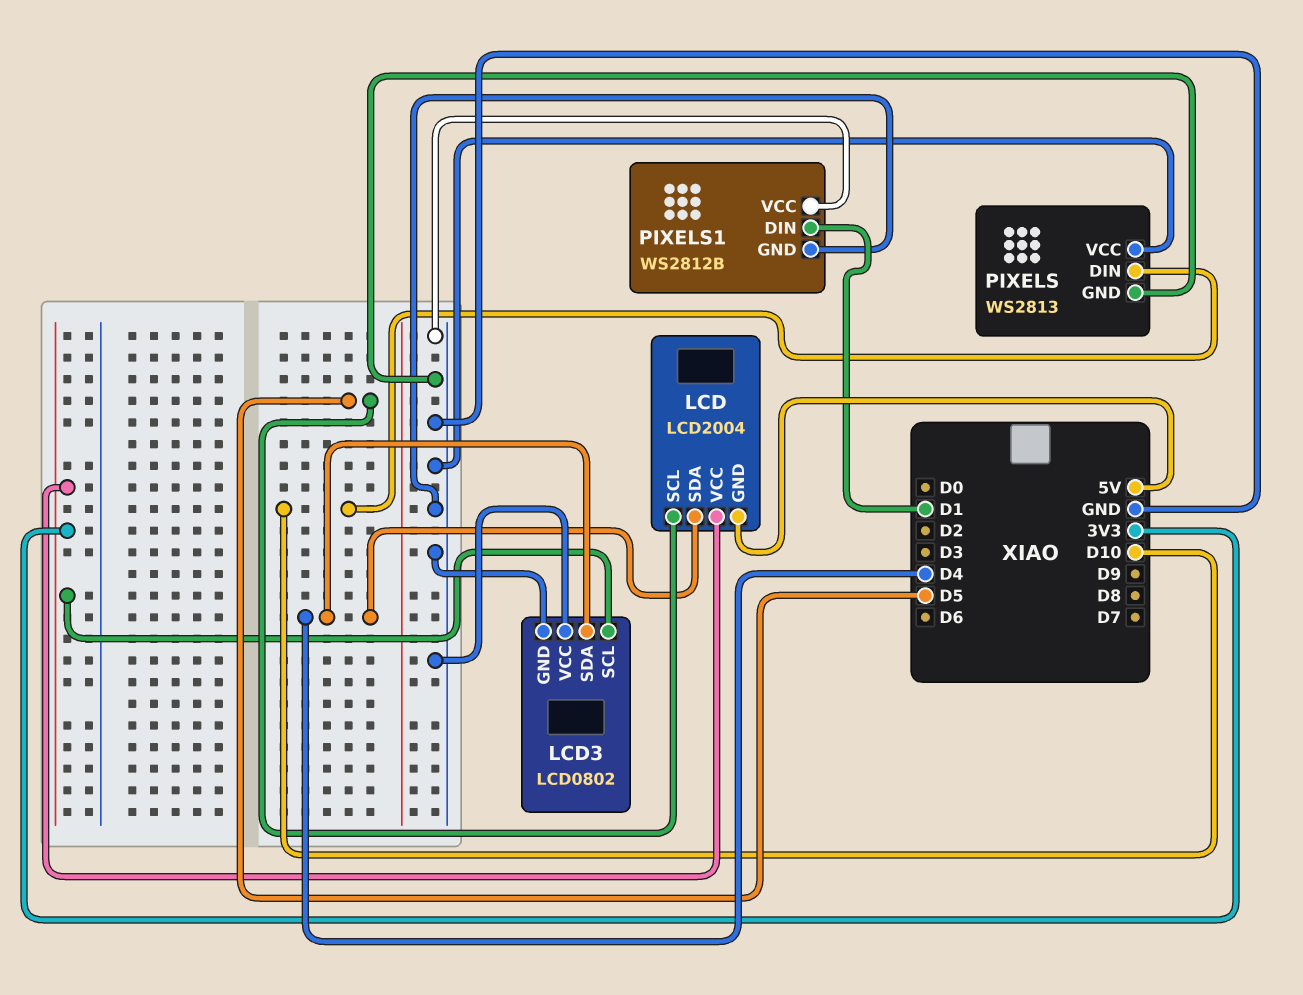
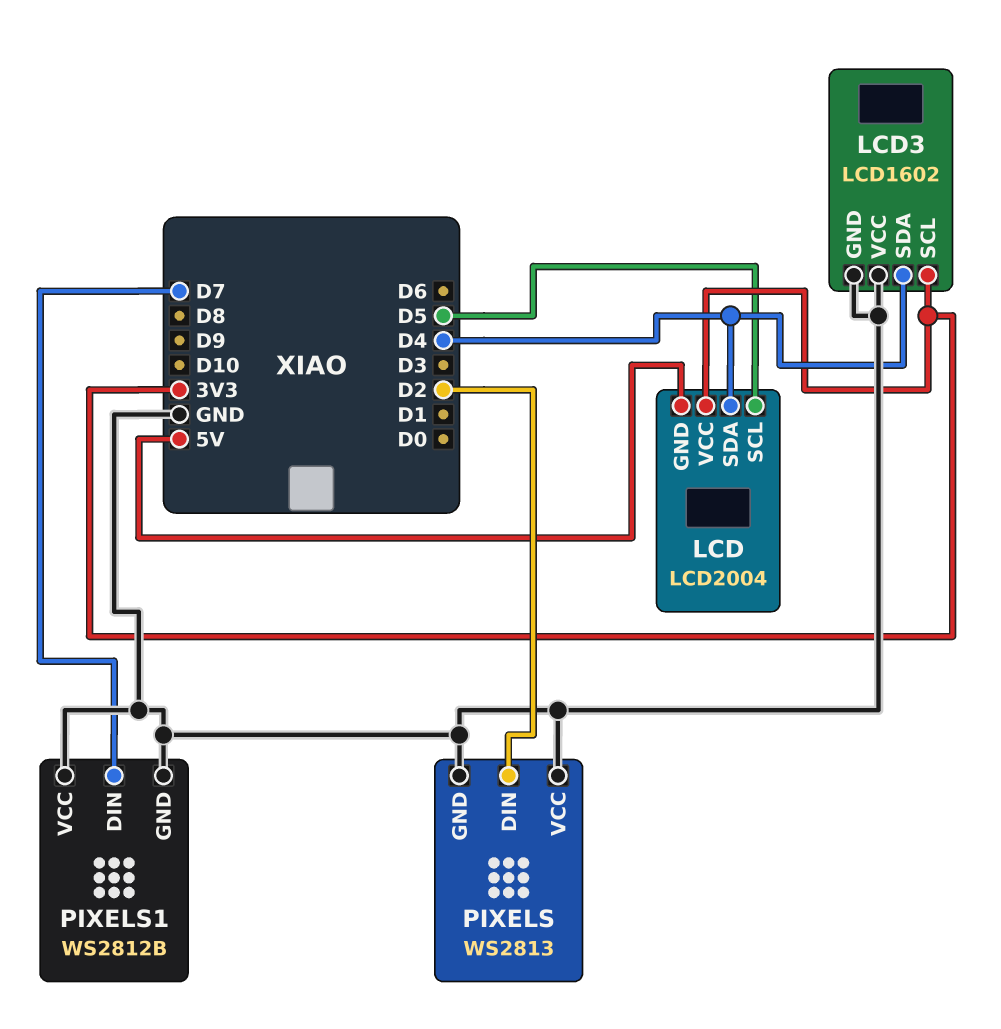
LCD3: LCD0802 -> LCD1602
PIXELS pin DIN: D10 -> D2
PIXELS1 pin DIN: D1 -> D7

